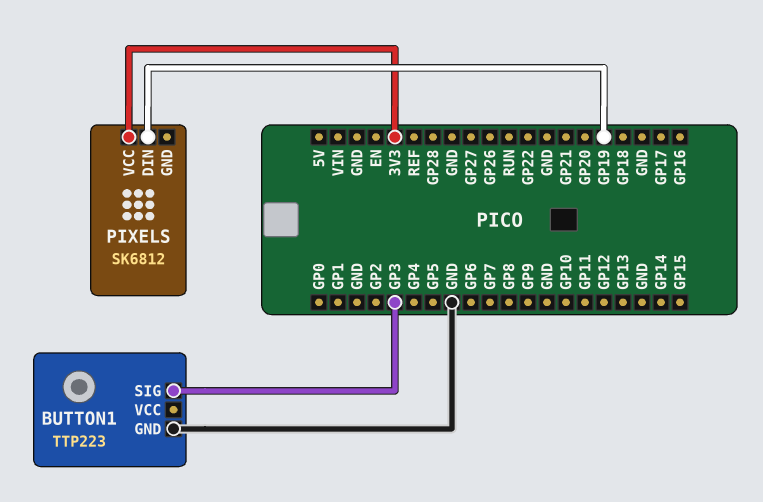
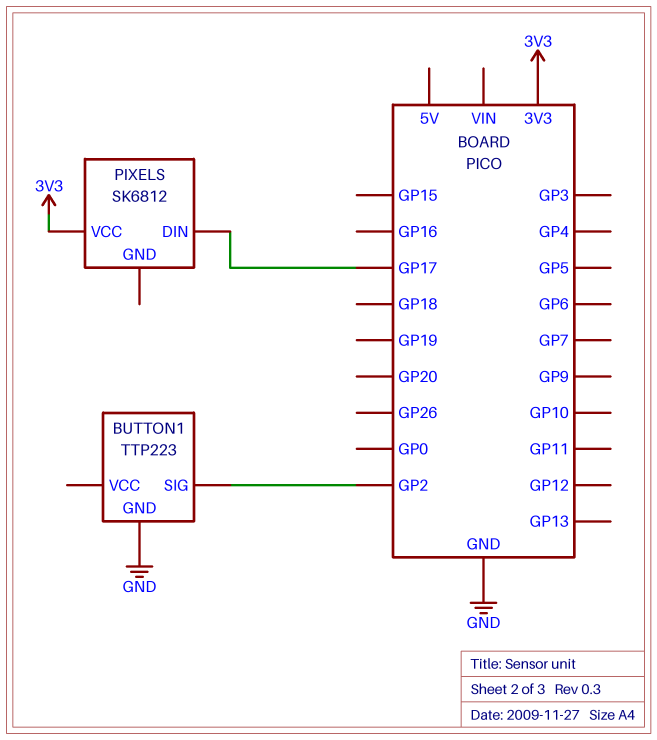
BUTTON1 pin SIG: GP3 -> GP2
PIXELS pin DIN: GP19 -> GP17

